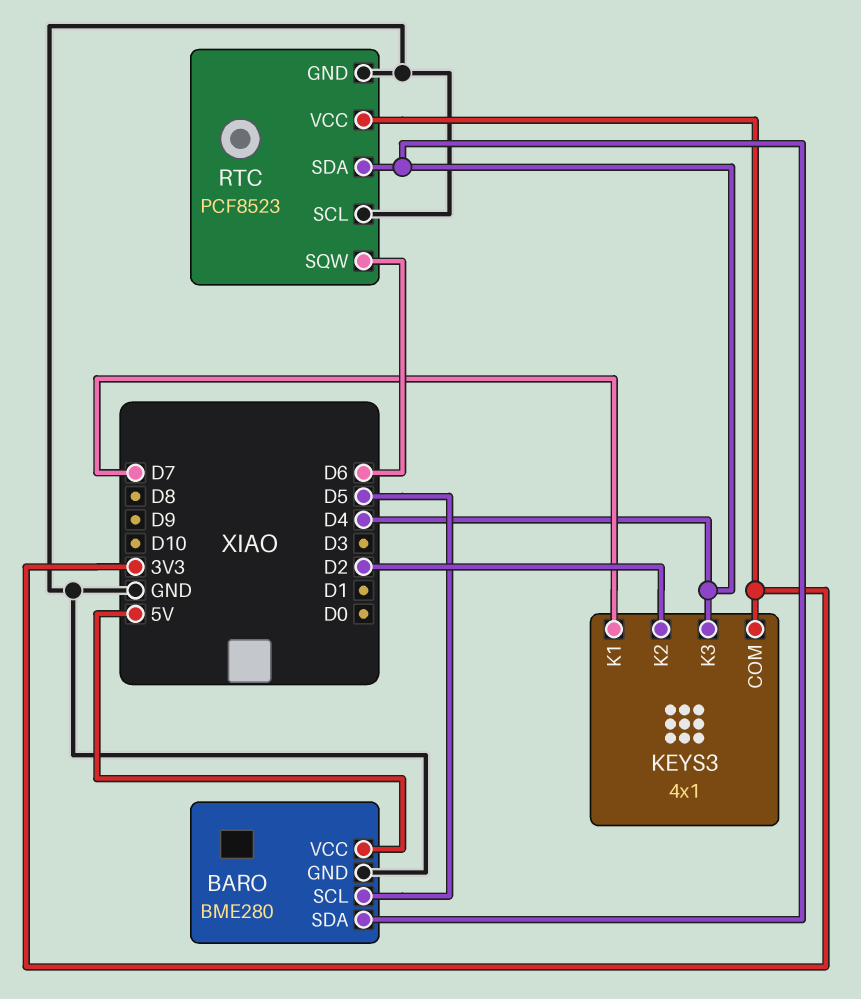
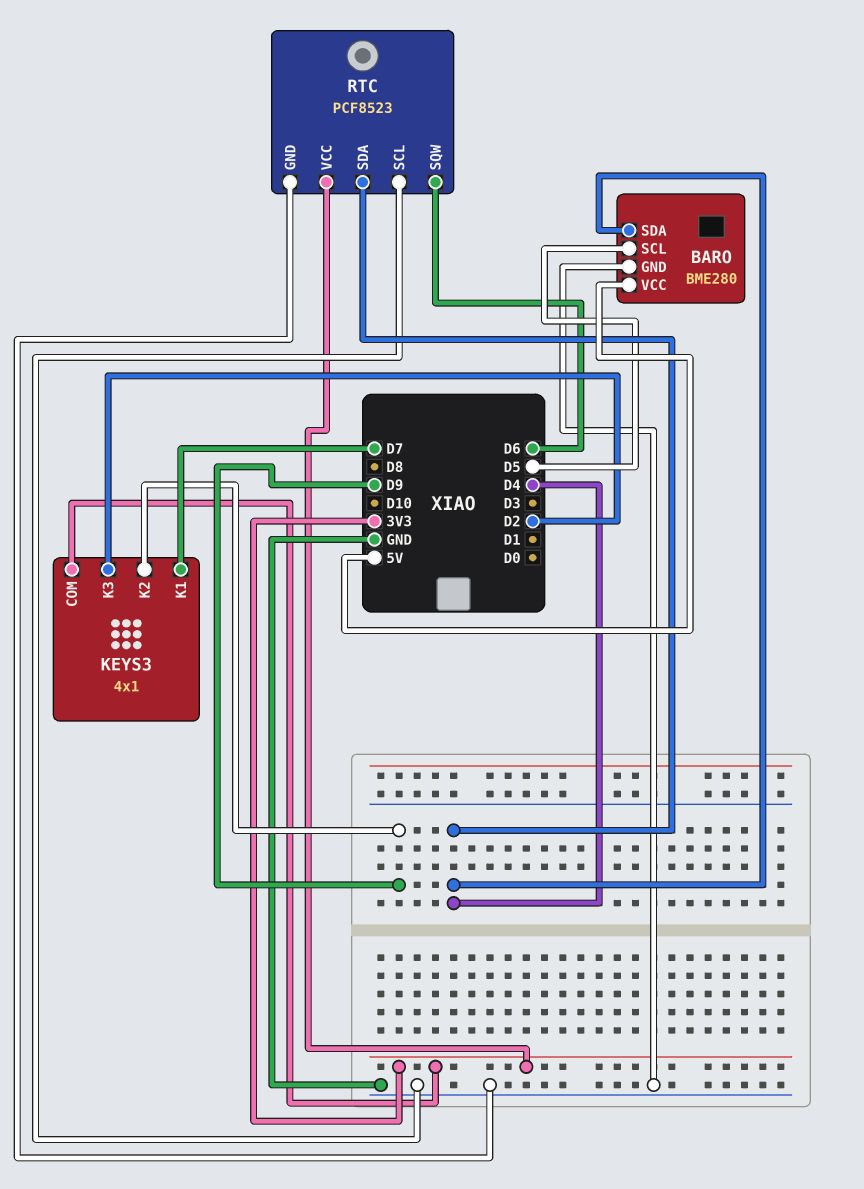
KEYS3 pin K2: D2 -> D9
KEYS3 pin K3: D4 -> D2

